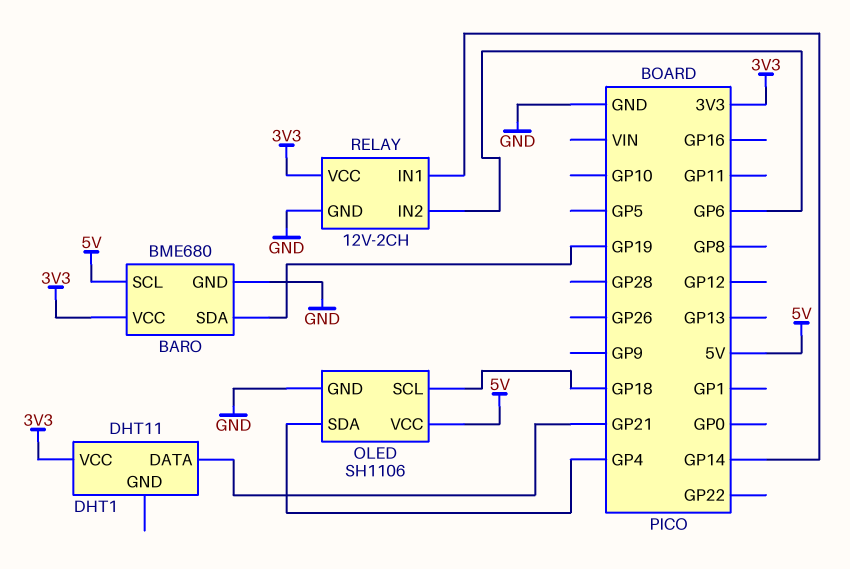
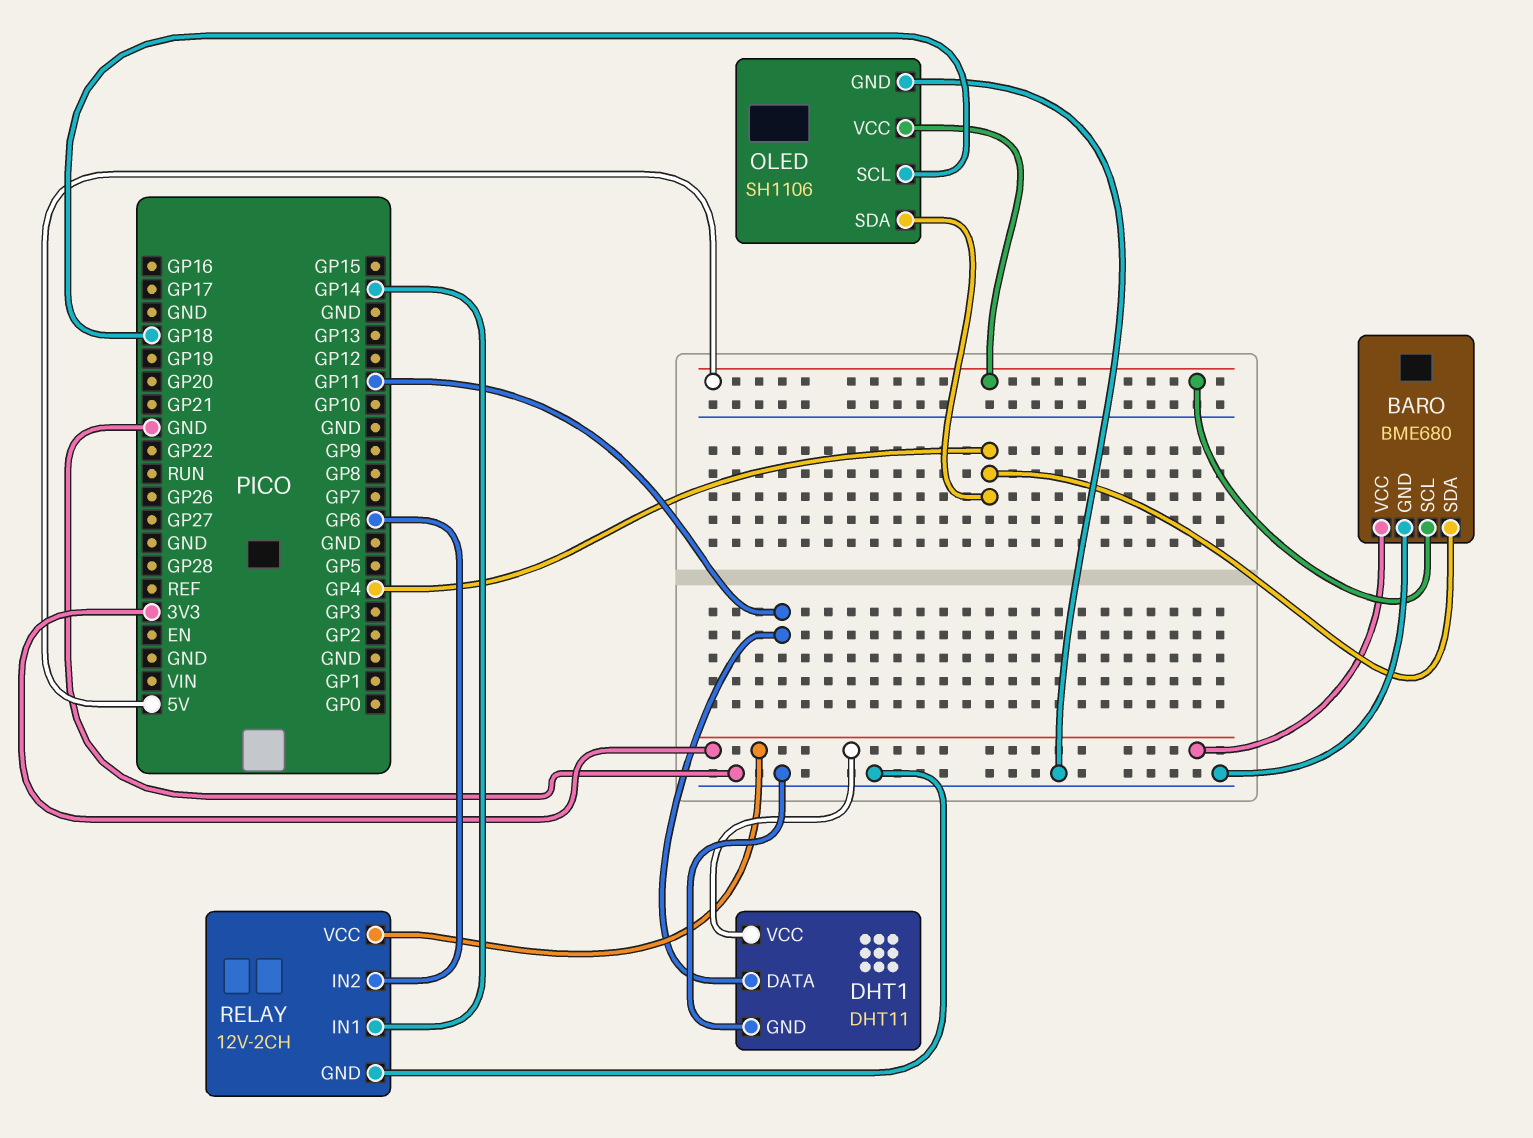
BARO pin SDA: GP19 -> GP4
DHT1 pin DATA: GP21 -> GP11
DHT1 pin GND: none -> GND

